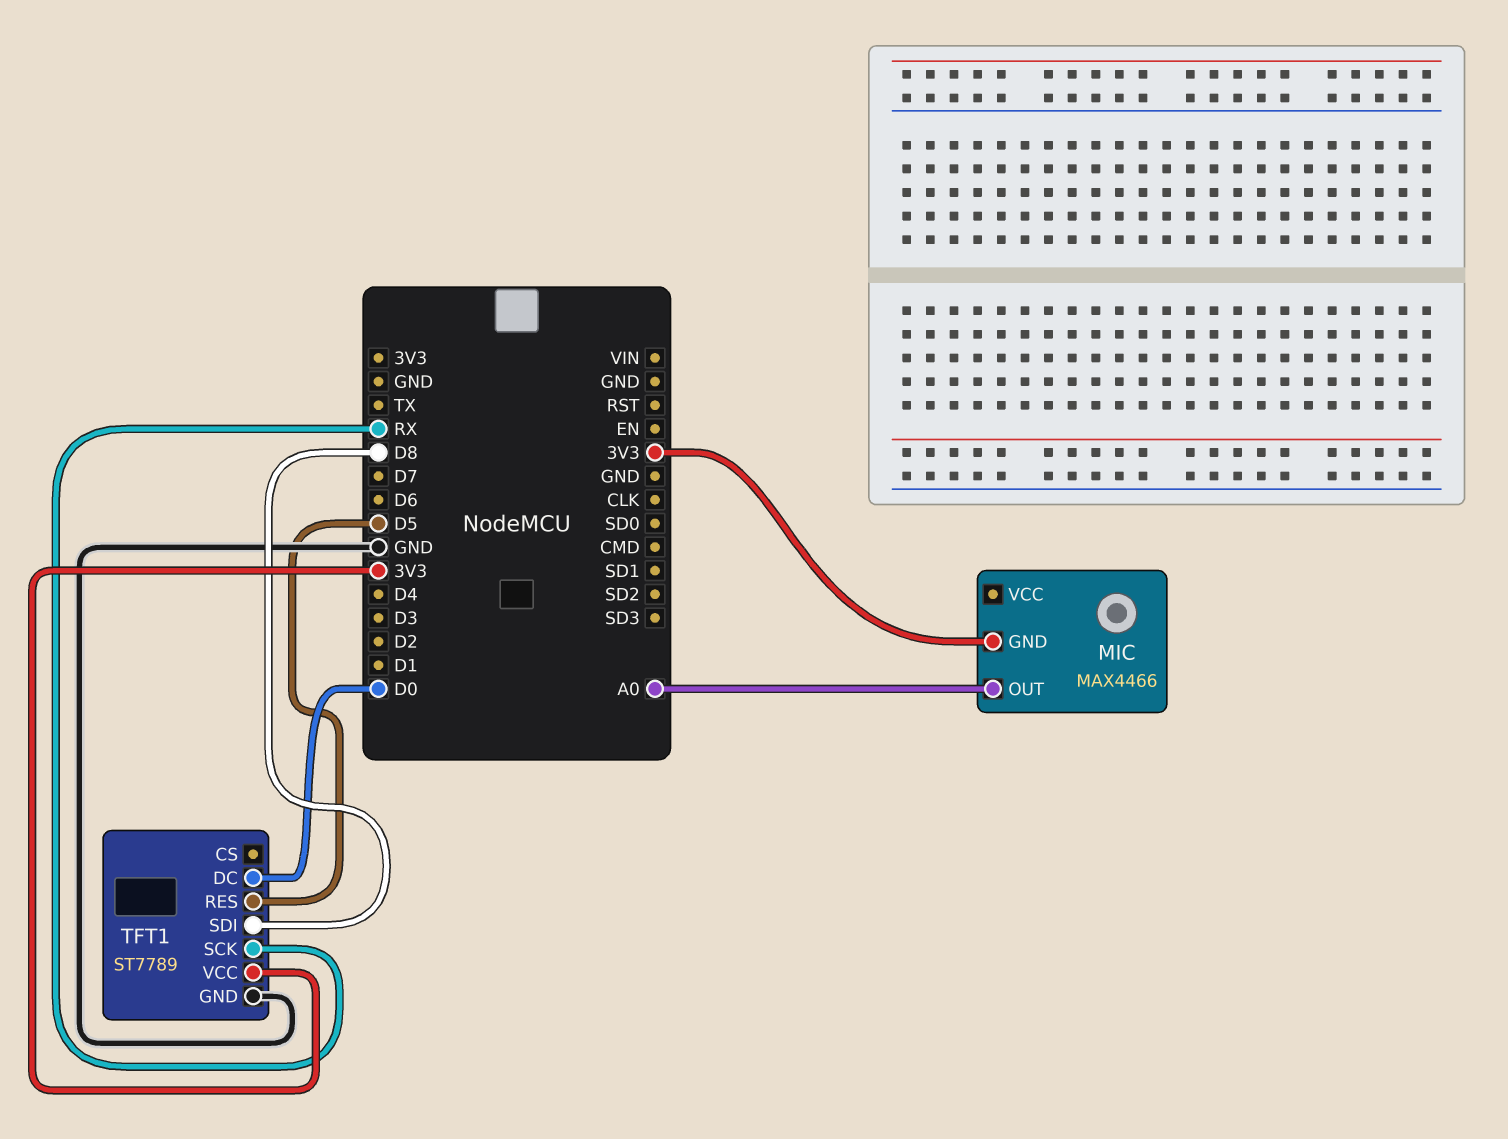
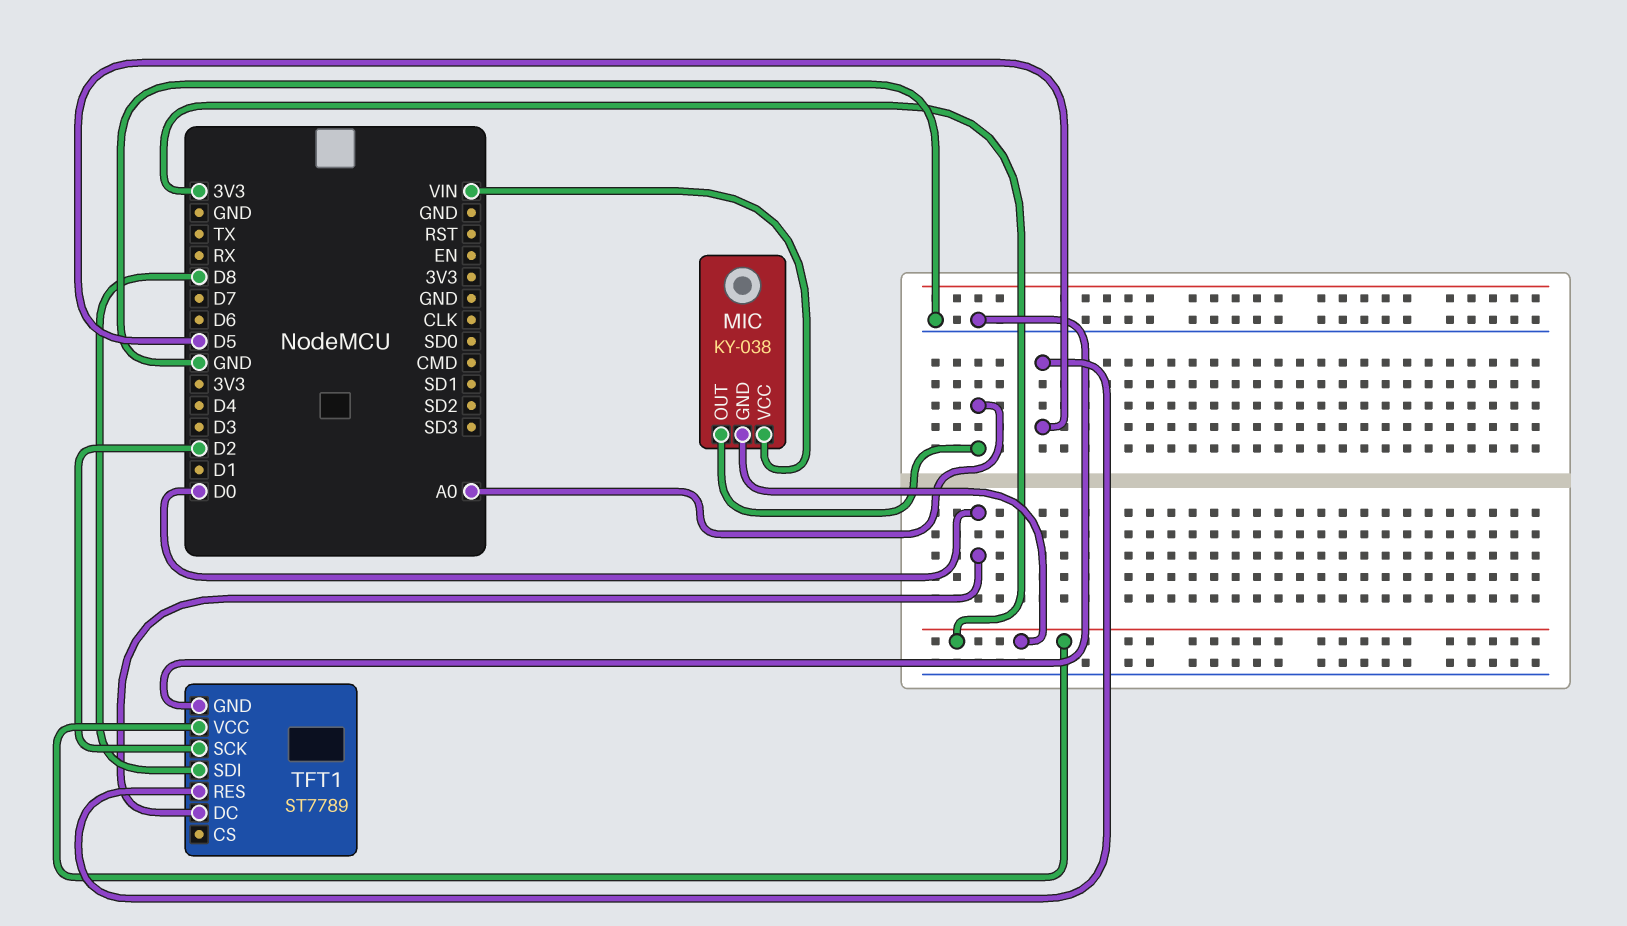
MIC: MAX4466 -> KY-038
MIC pin VCC: none -> VIN
TFT1 pin SCK: RX -> D2

